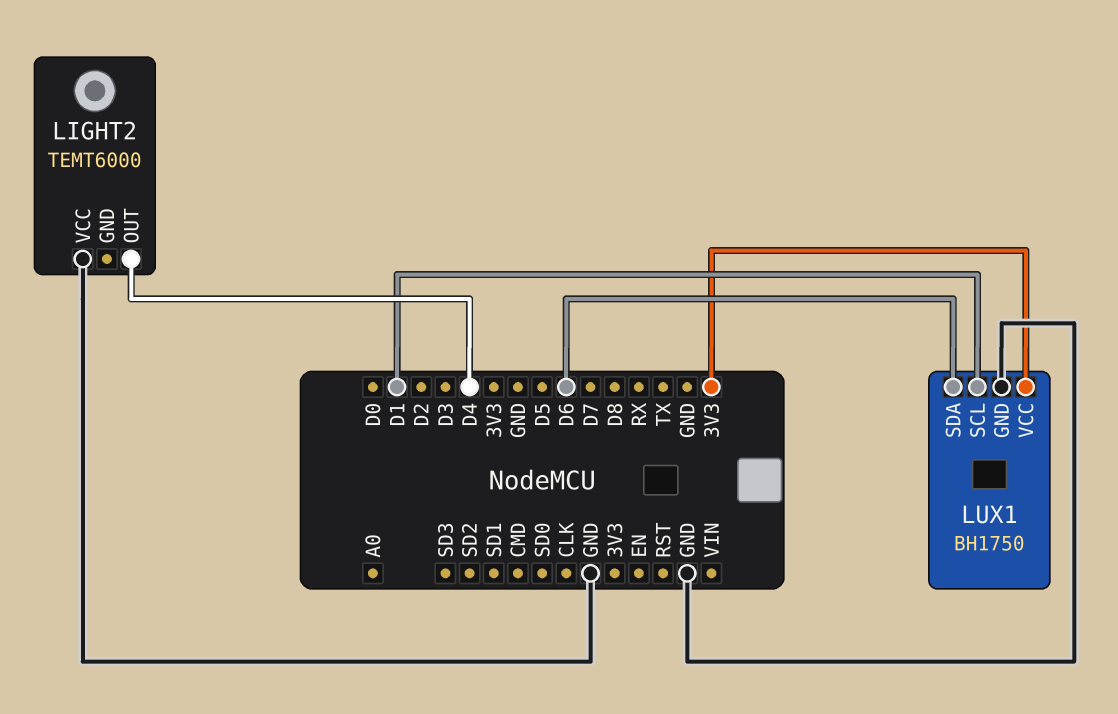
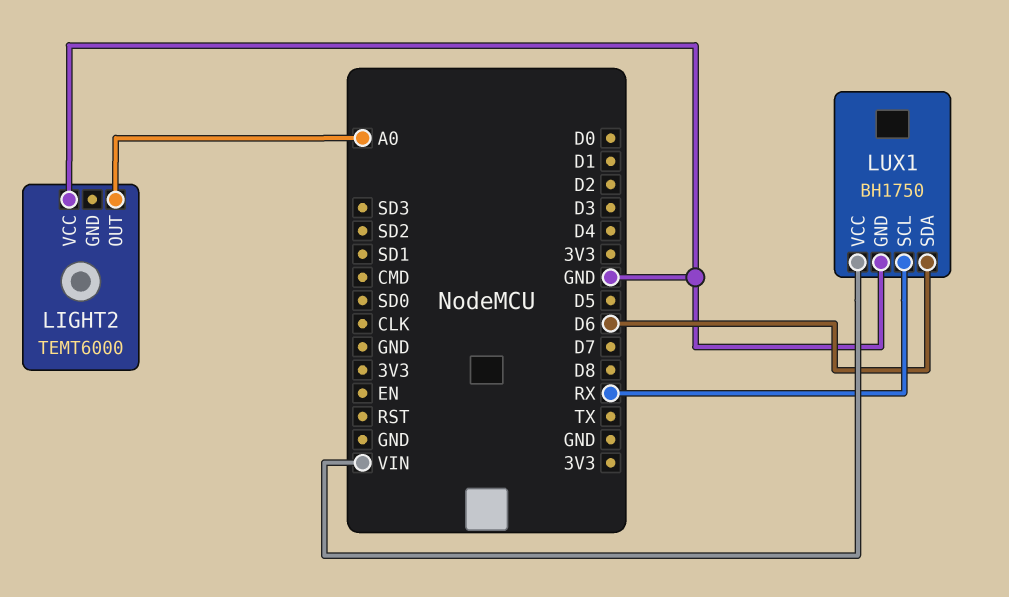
LIGHT2 pin OUT: D4 -> A0
LUX1 pin SCL: D1 -> RX
LUX1 pin VCC: 3V3 -> VIN

